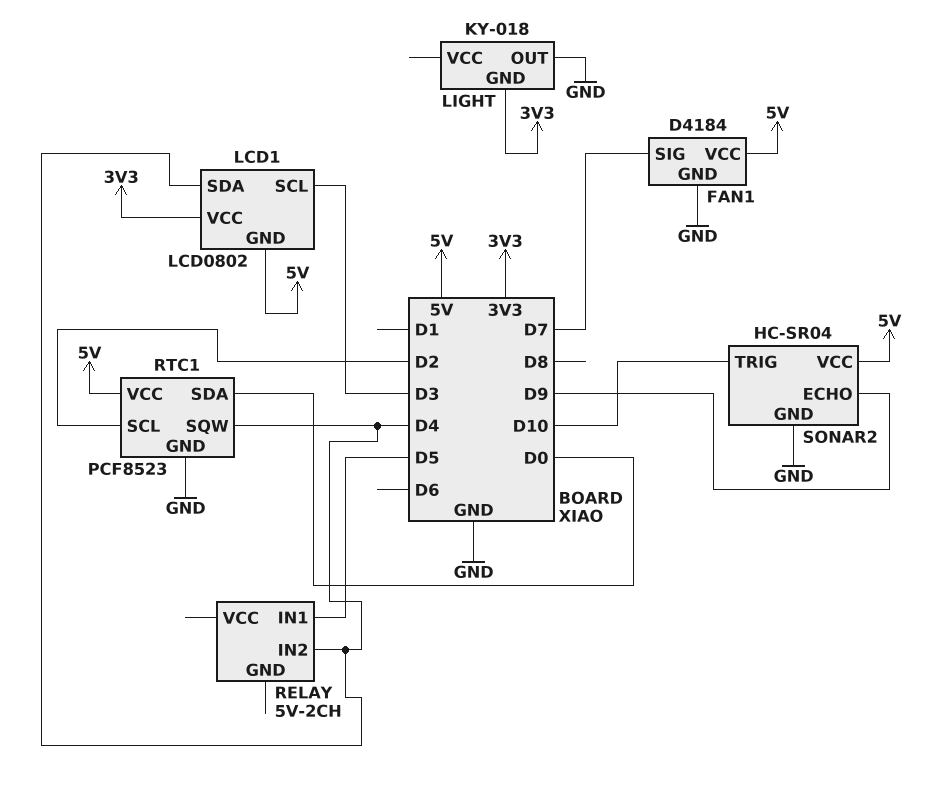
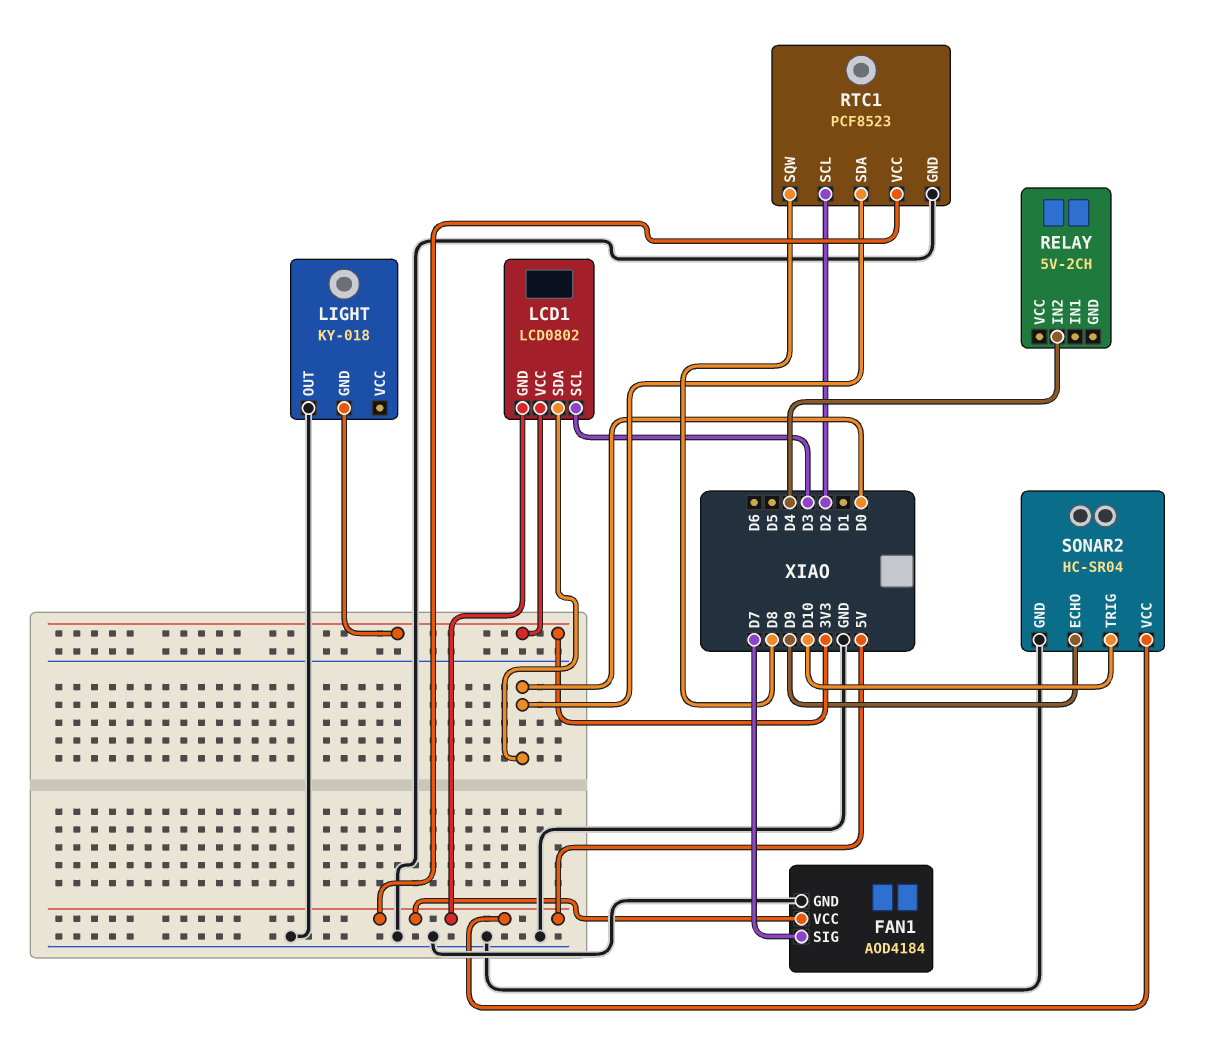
FAN1: D4184 -> AOD4184
LCD1 pin SDA: D4 -> D0
RELAY pin IN1: D5 -> none
RTC1 pin SQW: D4 -> D8

